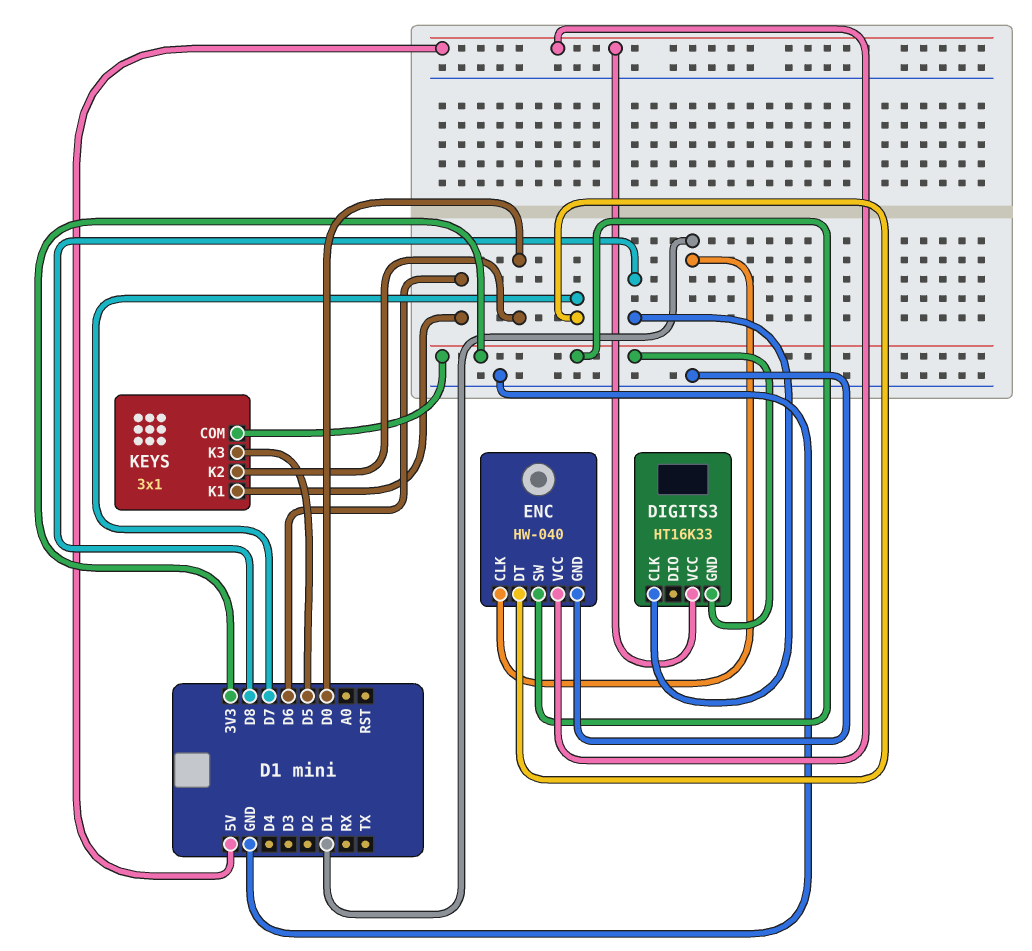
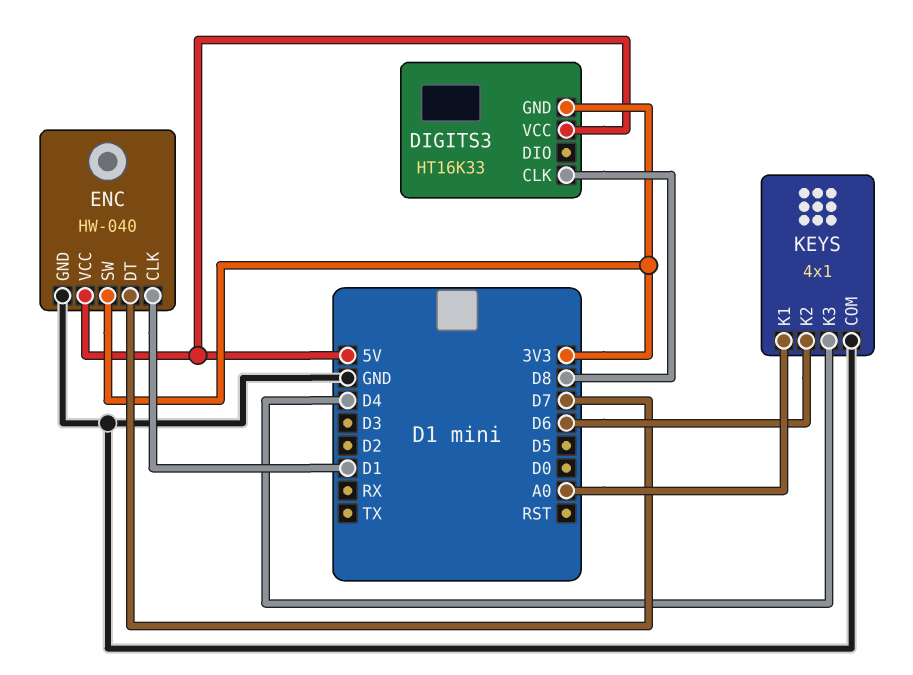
KEYS: 3x1 -> 4x1
KEYS pin COM: 3V3 -> GND
KEYS pin K1: D6 -> A0
KEYS pin K2: D0 -> D6
KEYS pin K3: D5 -> D4

